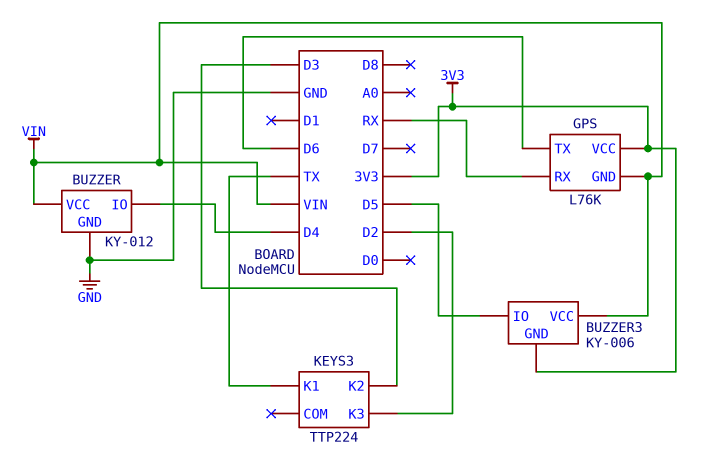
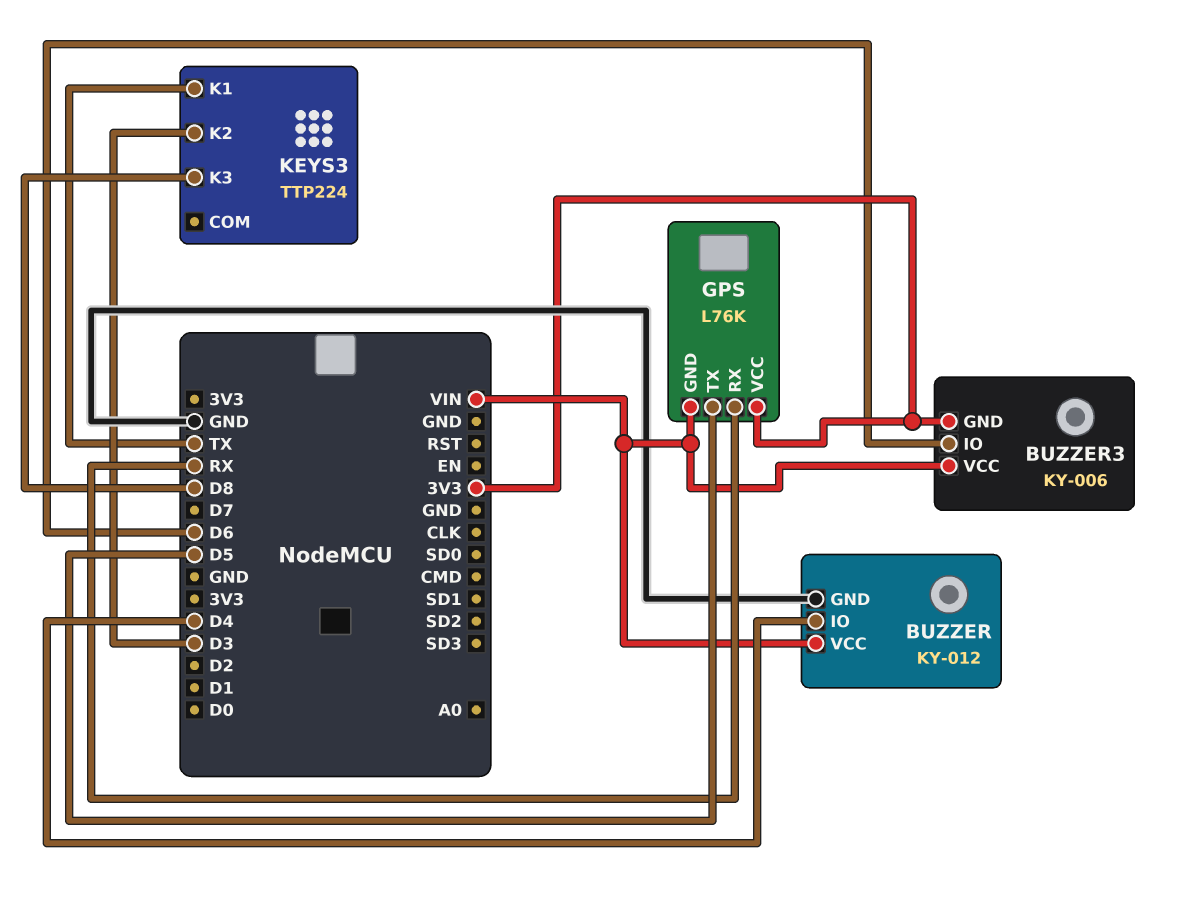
BUZZER3 pin IO: D5 -> D6
GPS pin TX: D6 -> D5
KEYS3 pin K3: D2 -> D8

